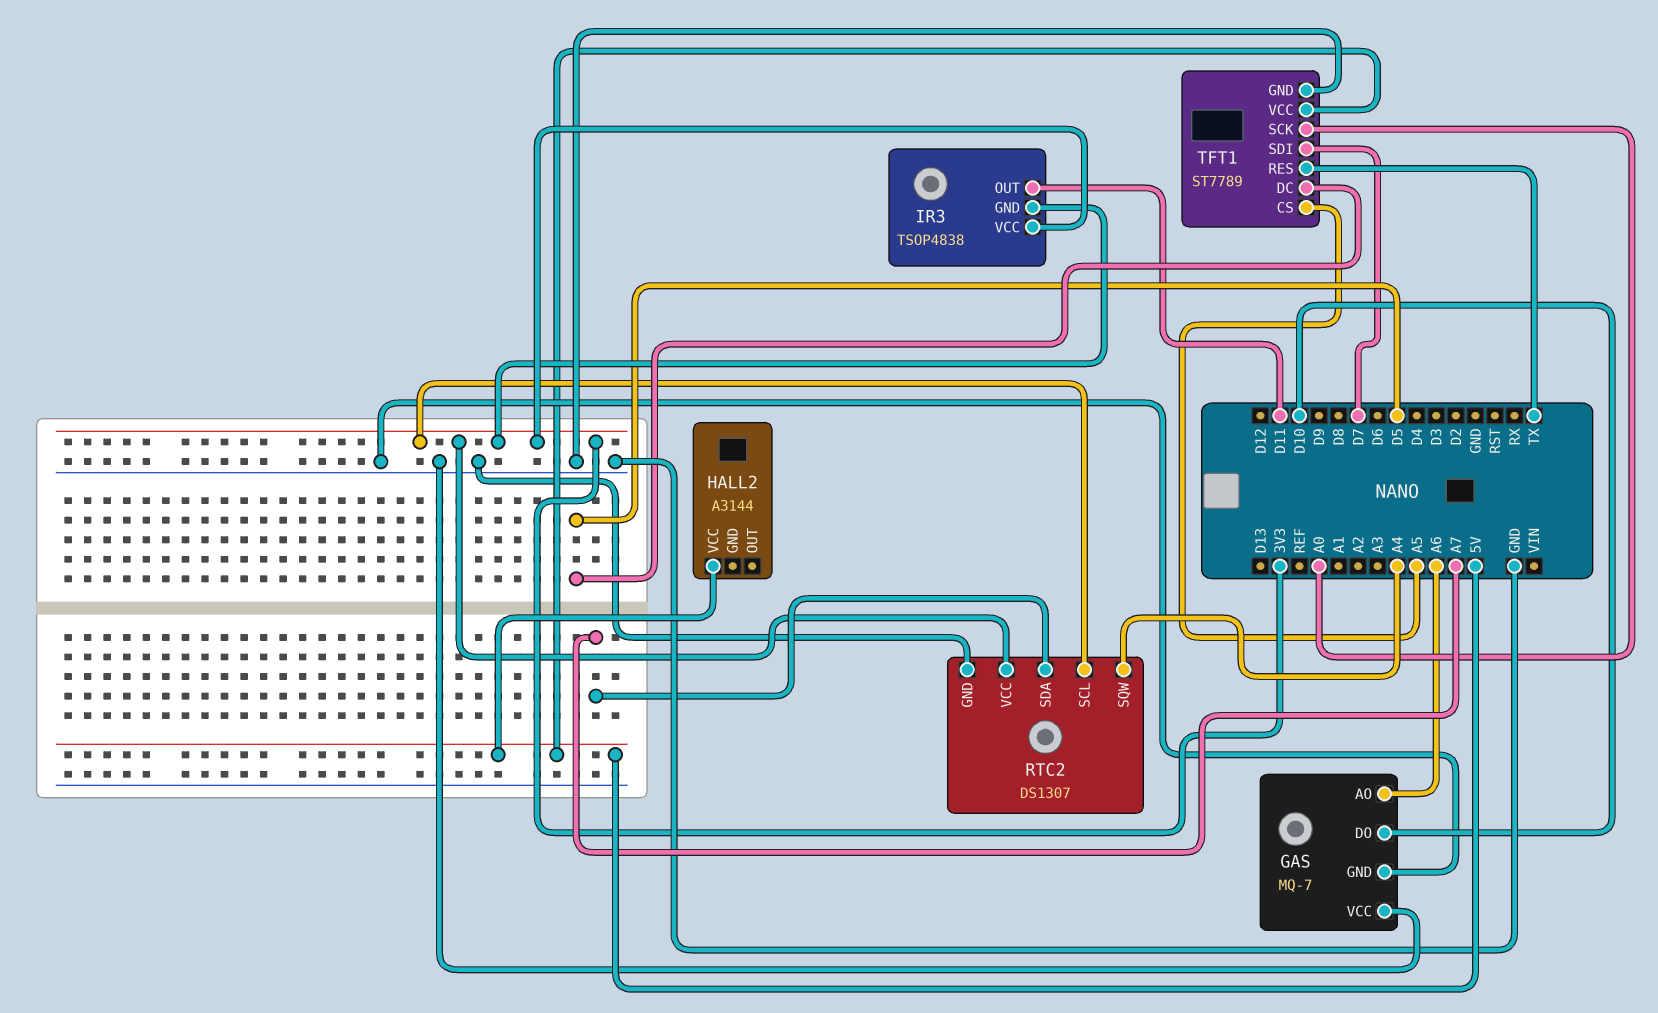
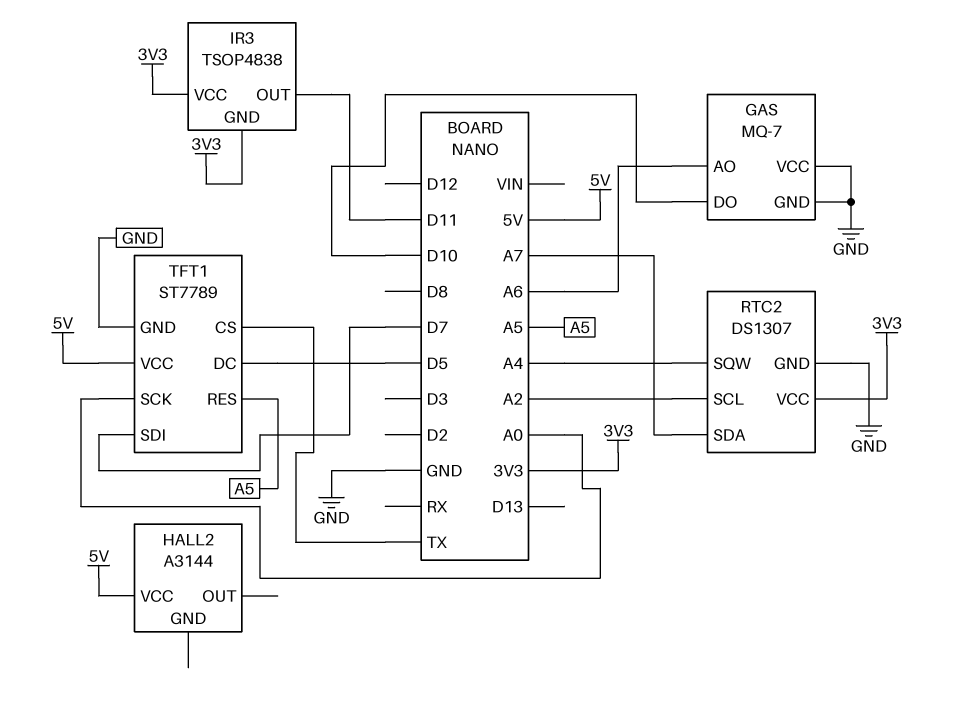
RTC2 pin SCL: 3V3 -> A2
TFT1 pin CS: A5 -> TX
TFT1 pin RES: TX -> A5

